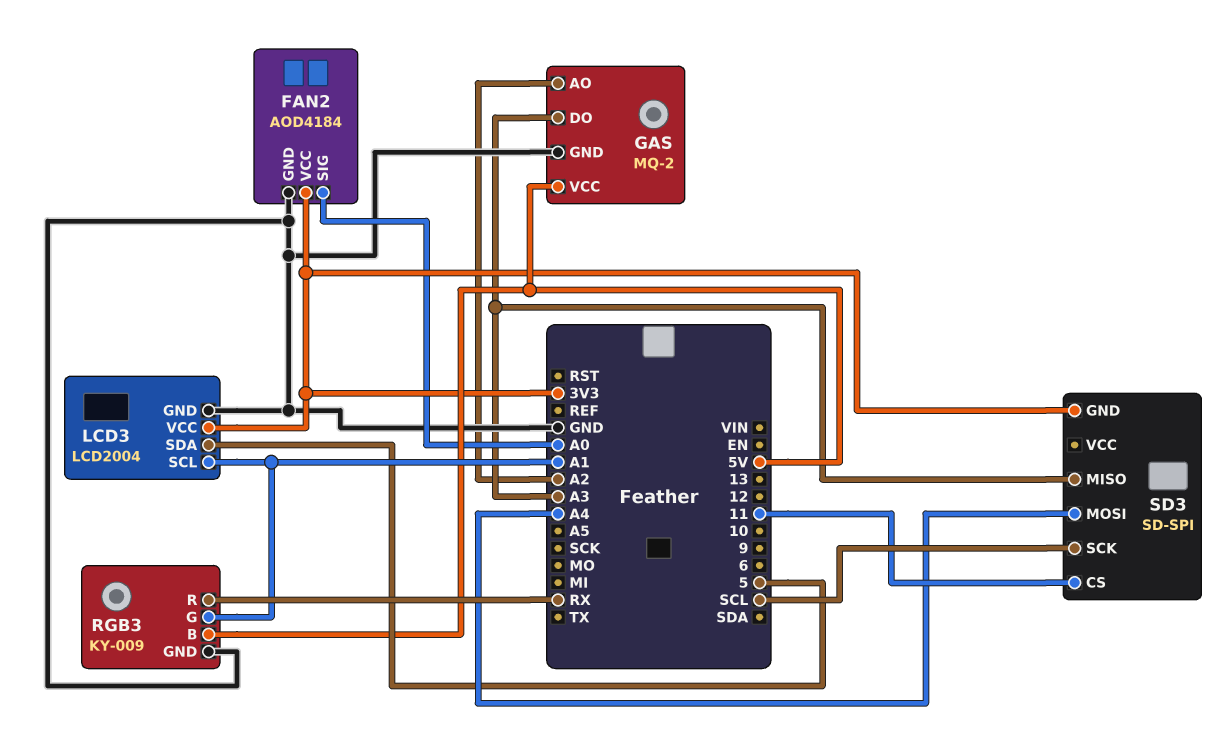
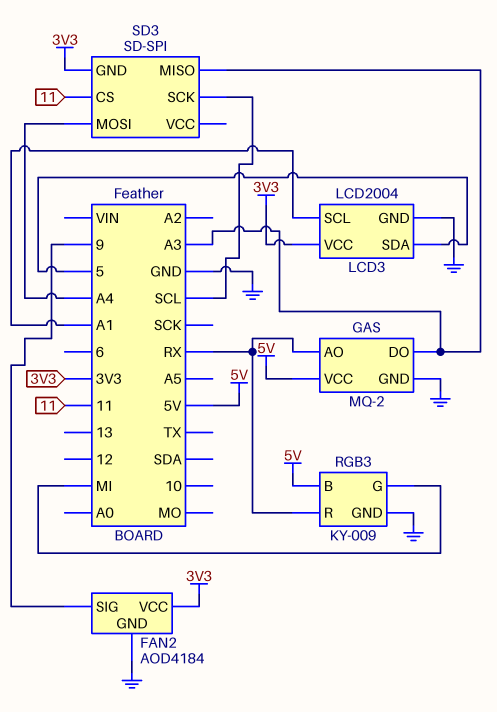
FAN2 pin SIG: A0 -> 9
GAS pin AO: A2 -> RX
RGB3 pin G: A1 -> MI

